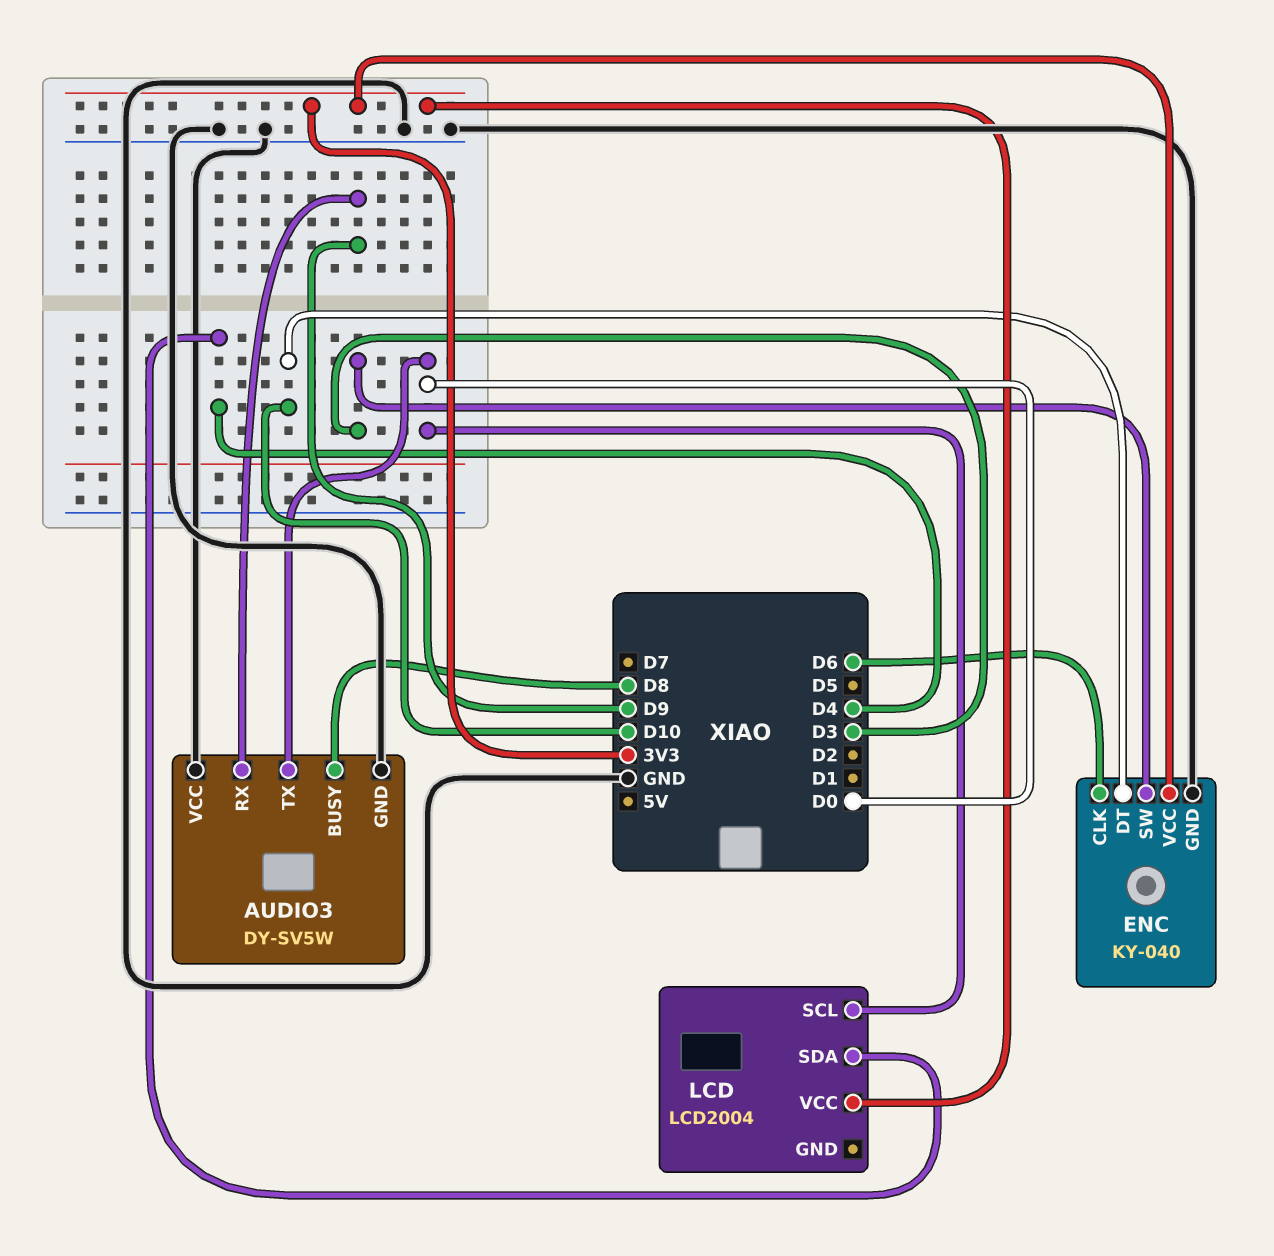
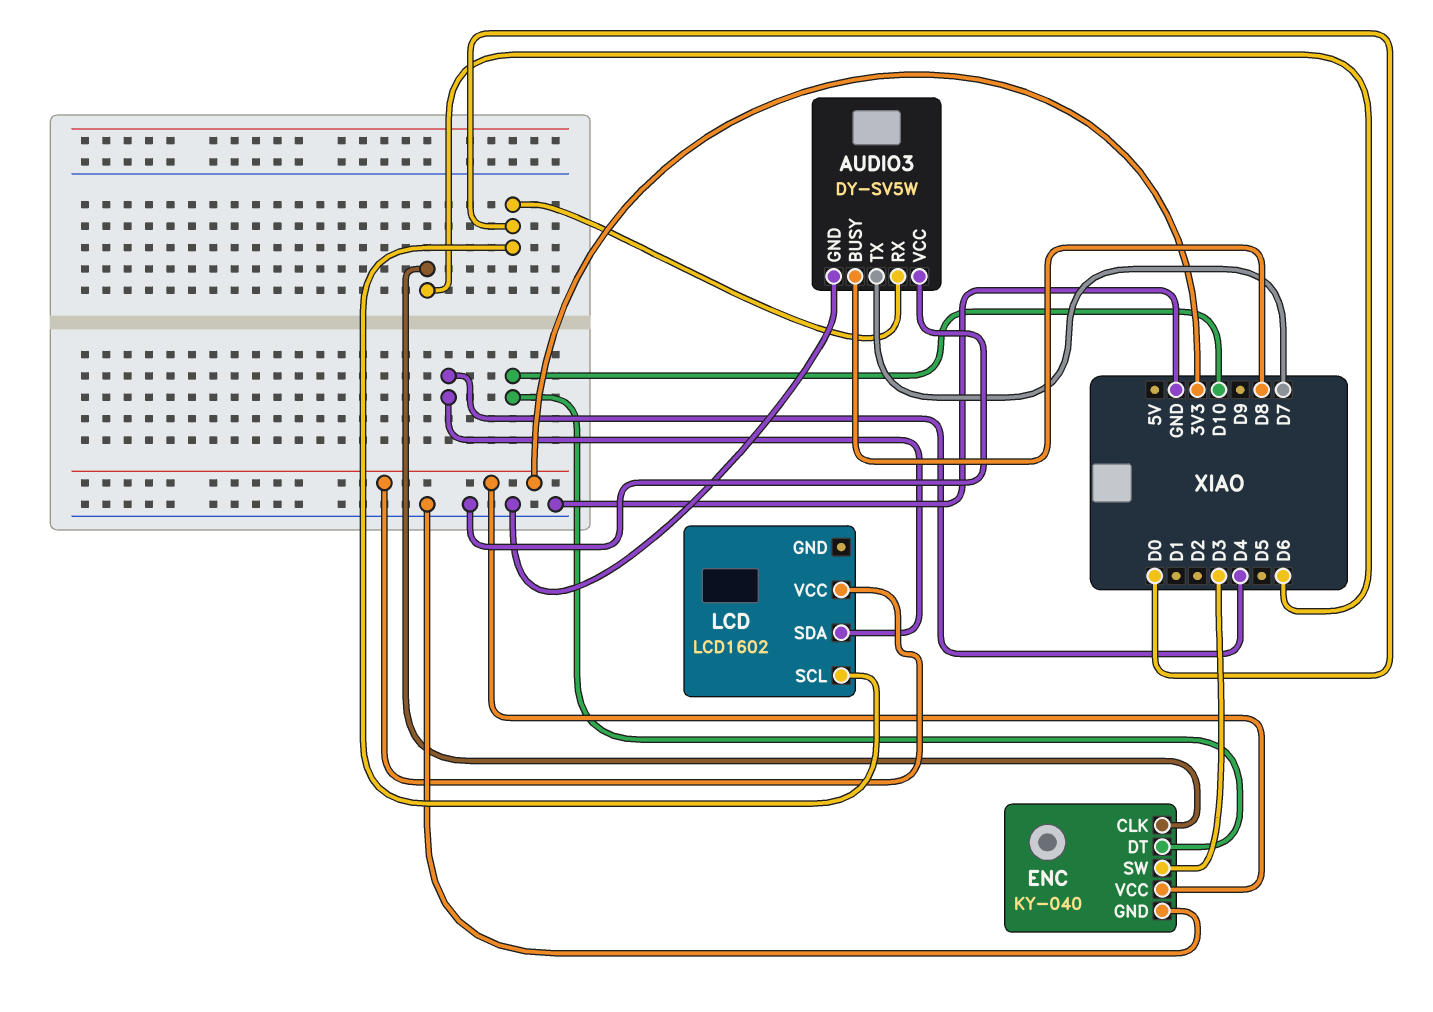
AUDIO3 pin RX: D9 -> D0
AUDIO3 pin TX: D0 -> D7
LCD: LCD2004 -> LCD1602

